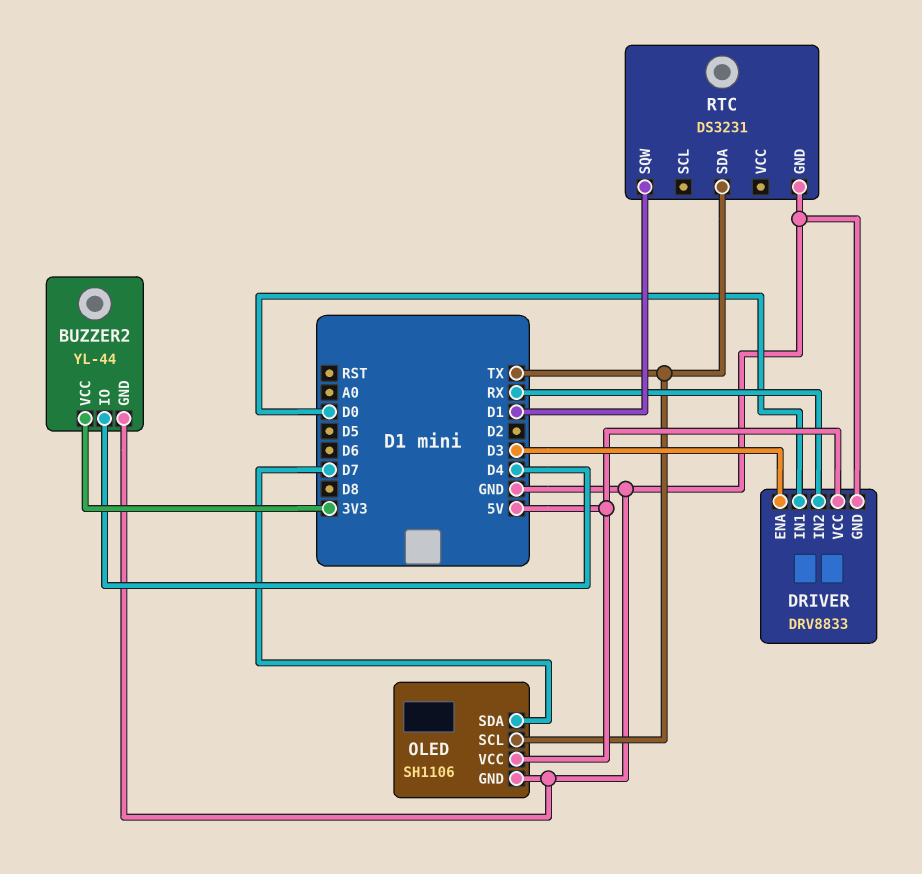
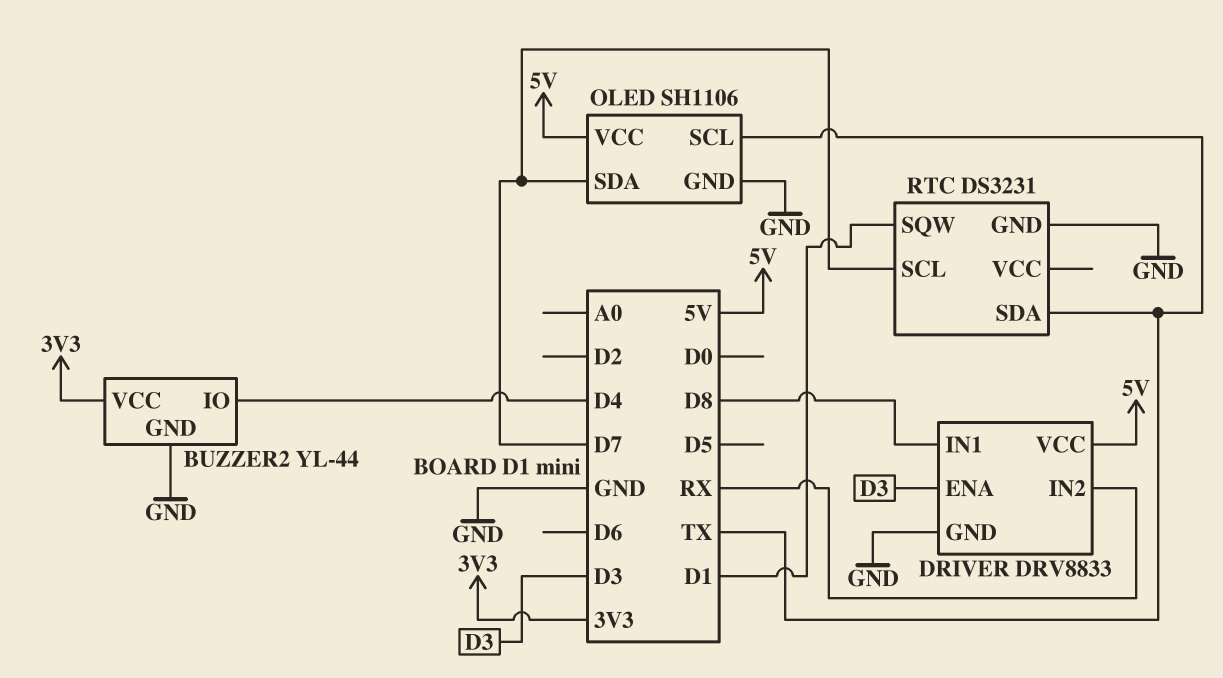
DRIVER pin IN1: D0 -> D8
RTC pin SCL: none -> D7

